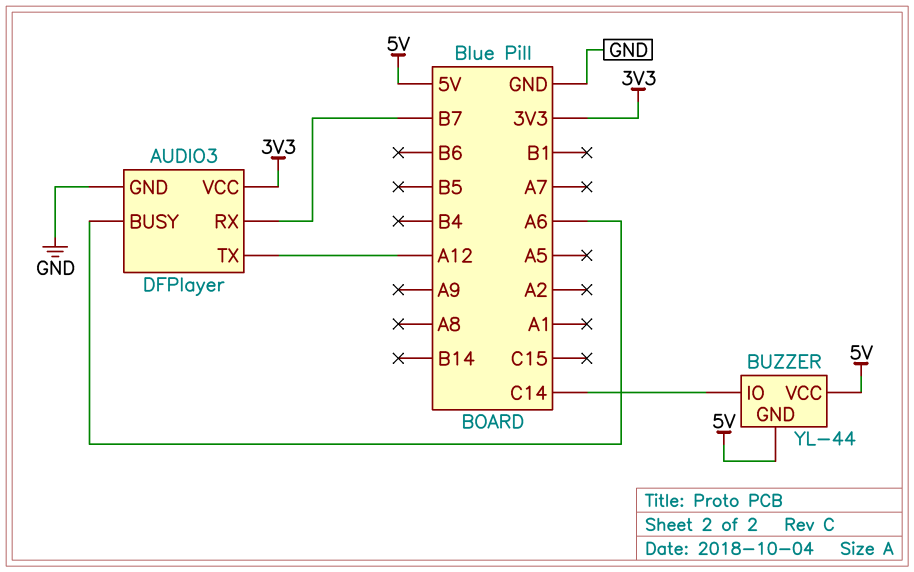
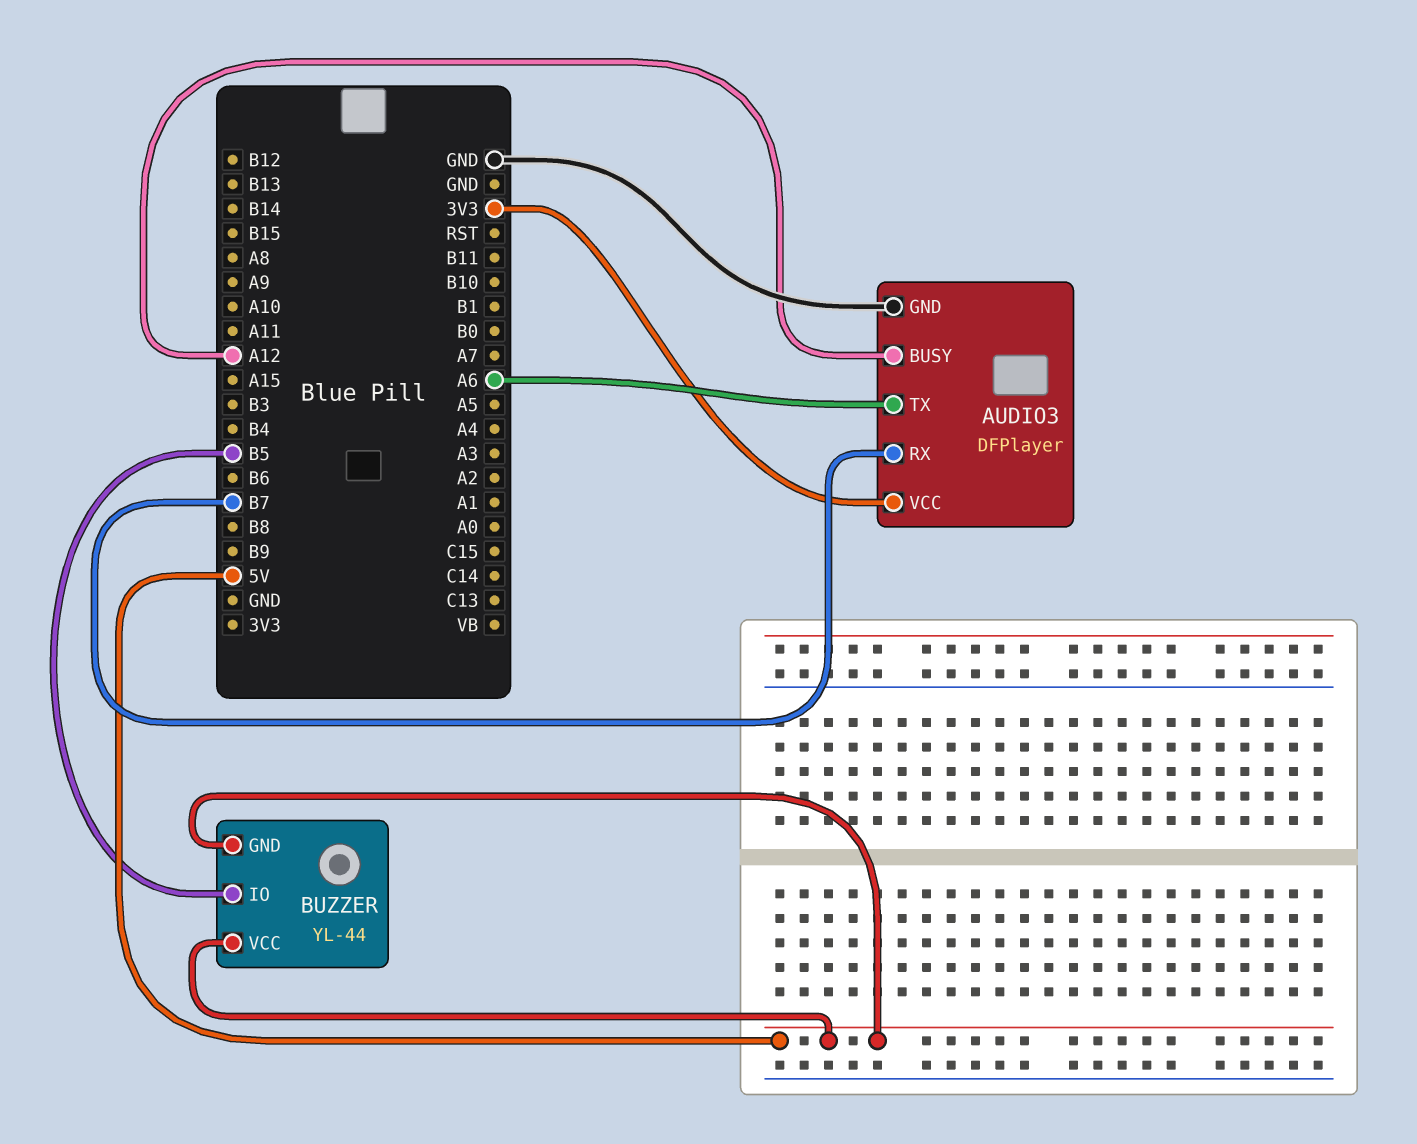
AUDIO3 pin BUSY: A6 -> A12
AUDIO3 pin TX: A12 -> A6
BUZZER pin IO: C14 -> B5

